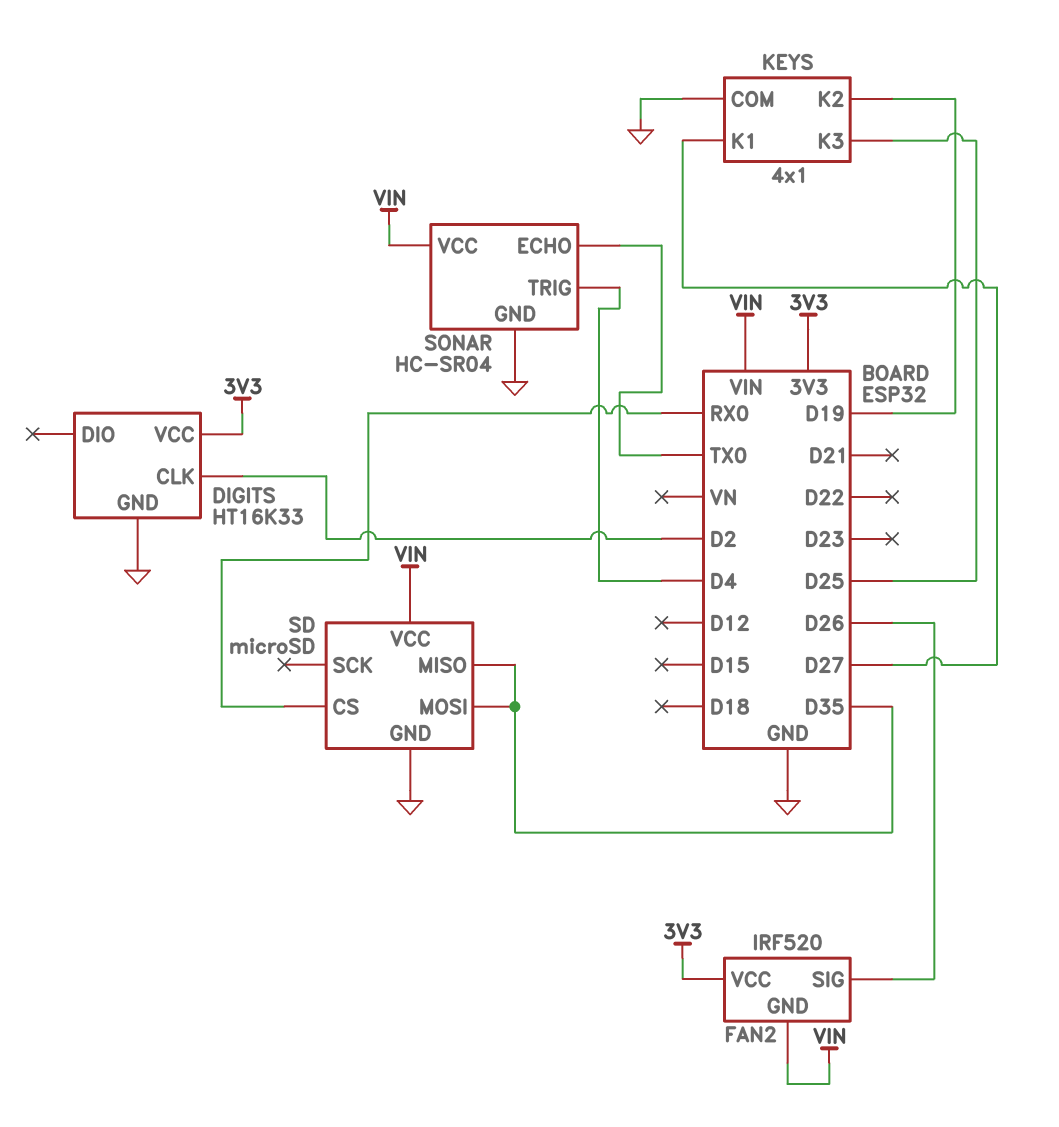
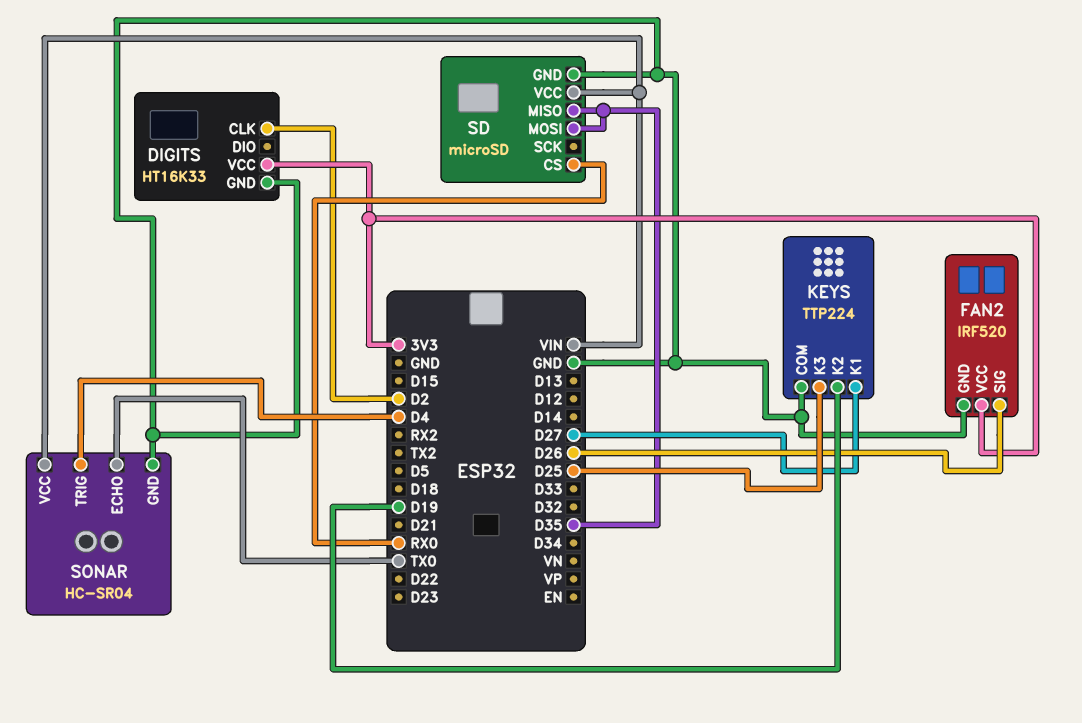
FAN2 pin GND: VIN -> GND
KEYS: 4x1 -> TTP224

